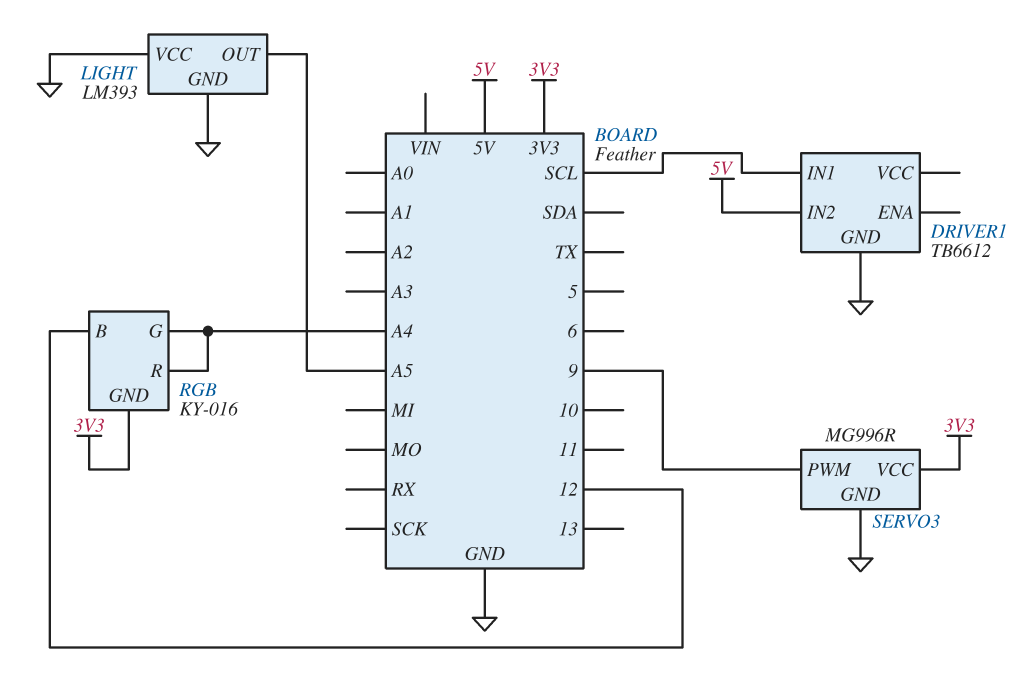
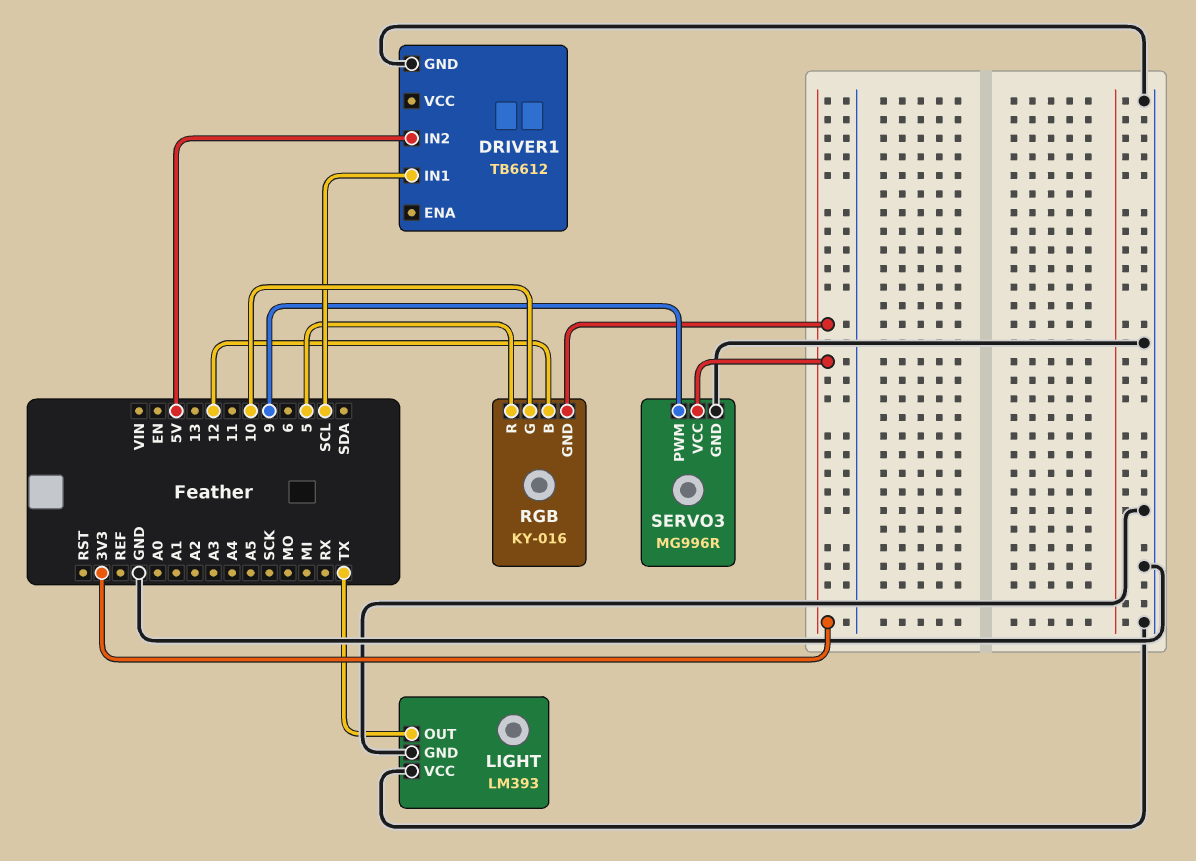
LIGHT pin OUT: A5 -> TX
RGB pin G: A4 -> 10
RGB pin R: A4 -> 5

